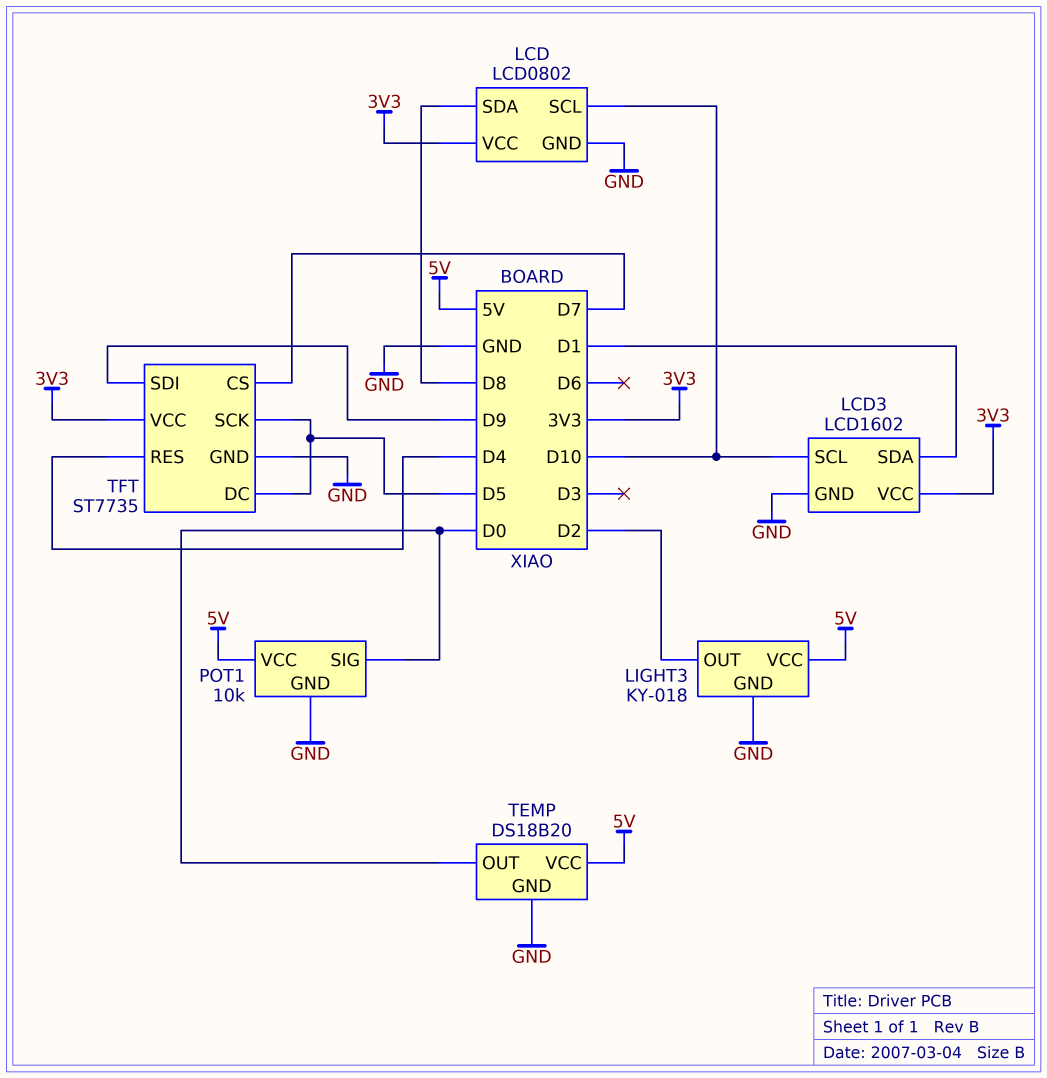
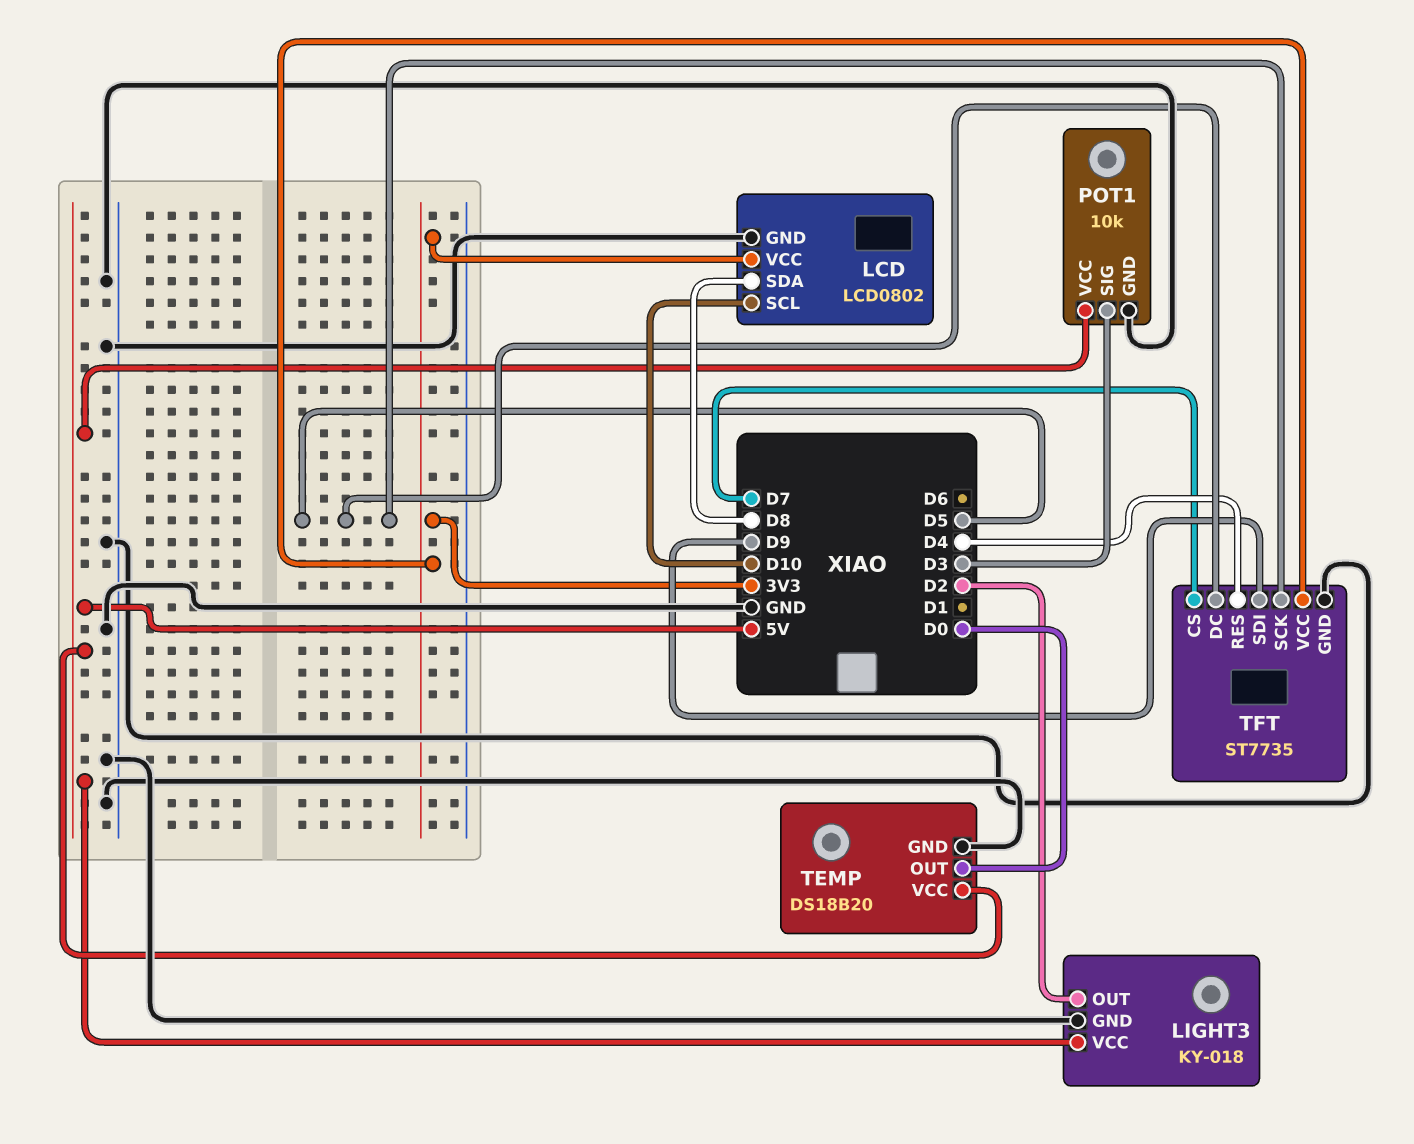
LCD3: LCD1602 -> none
LCD3 pin GND: GND -> none
LCD3 pin SCL: D10 -> none
LCD3 pin SDA: D1 -> none
LCD3 pin VCC: 3V3 -> none
POT1 pin SIG: D0 -> D3

